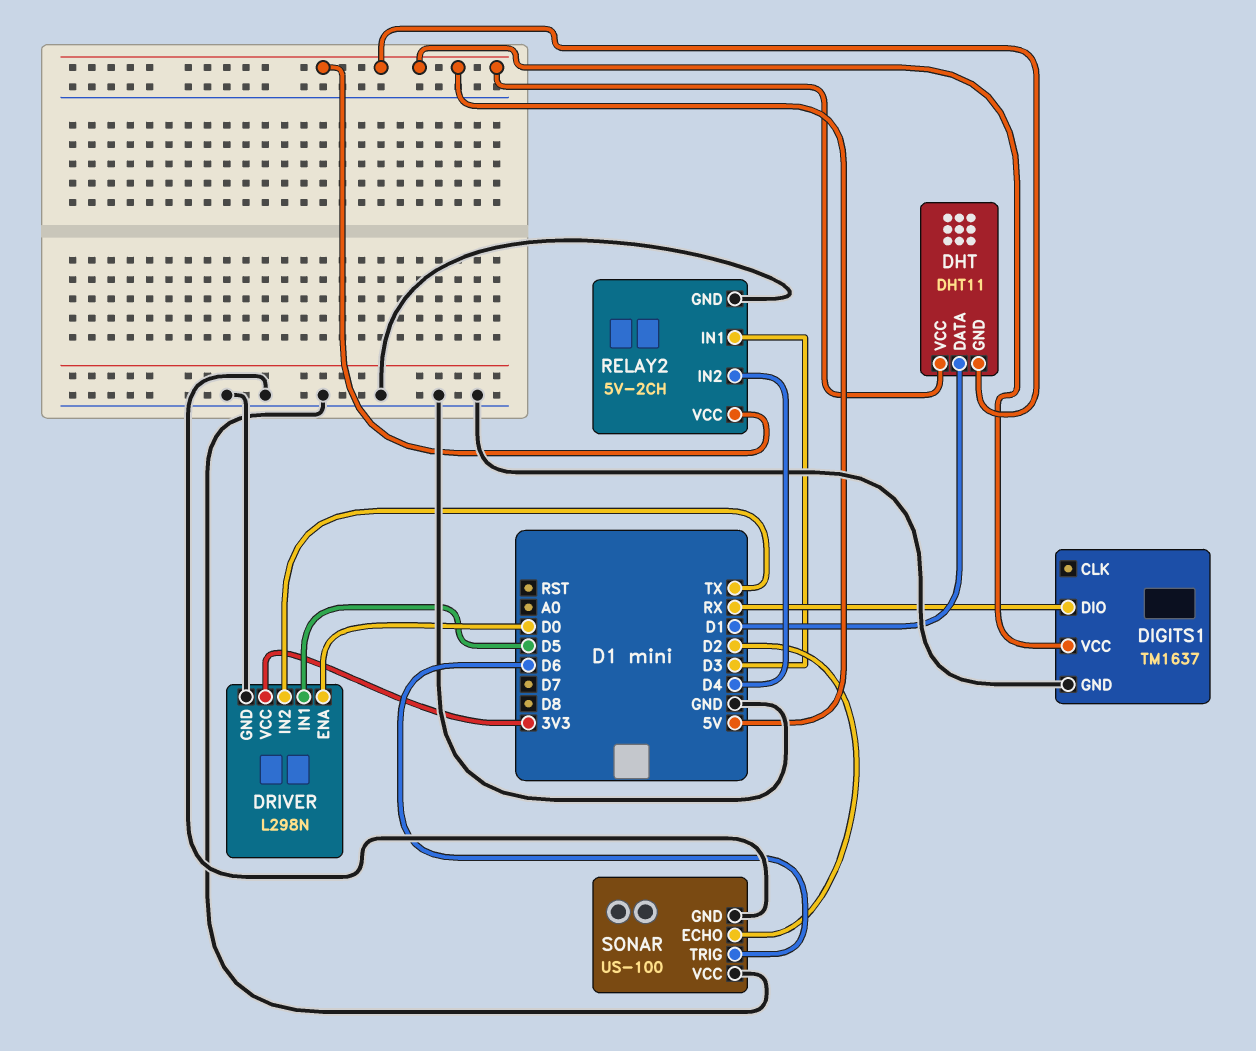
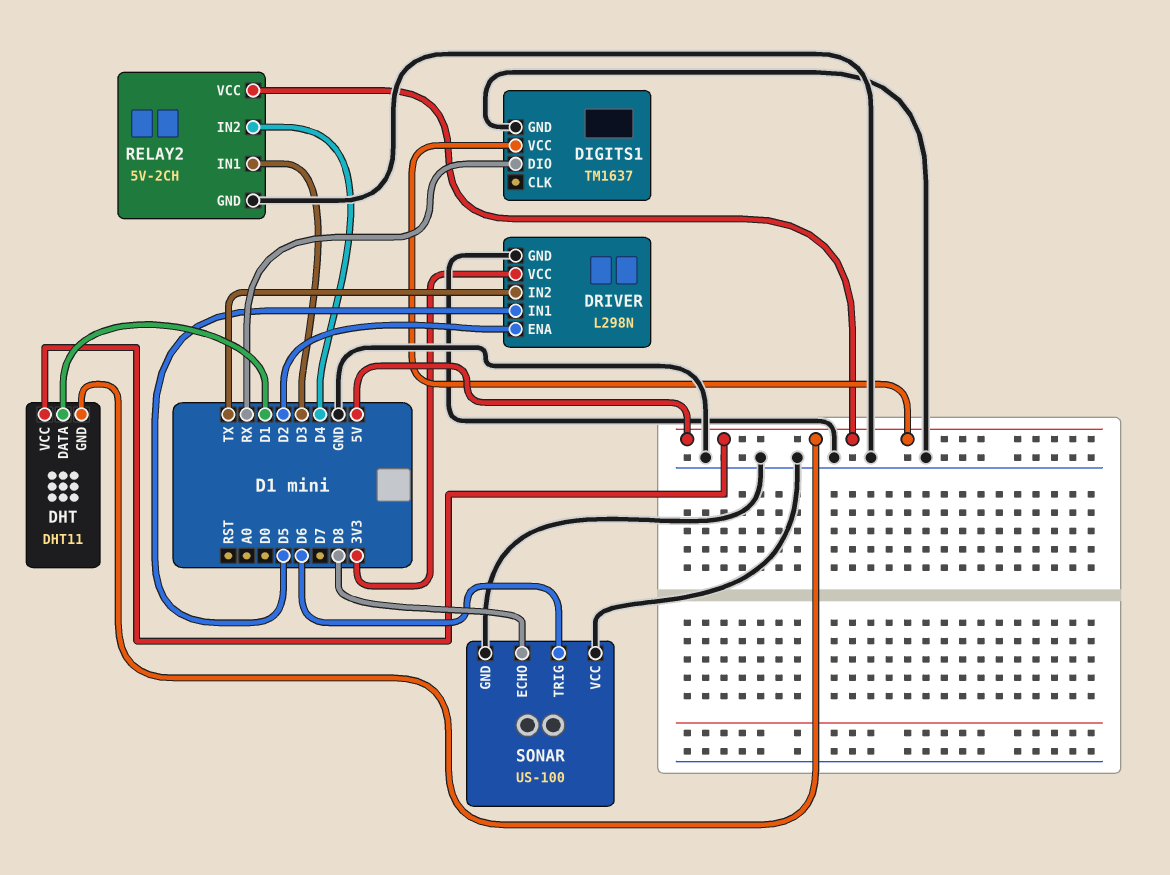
DRIVER pin ENA: D0 -> D2
SONAR pin ECHO: D2 -> D8

